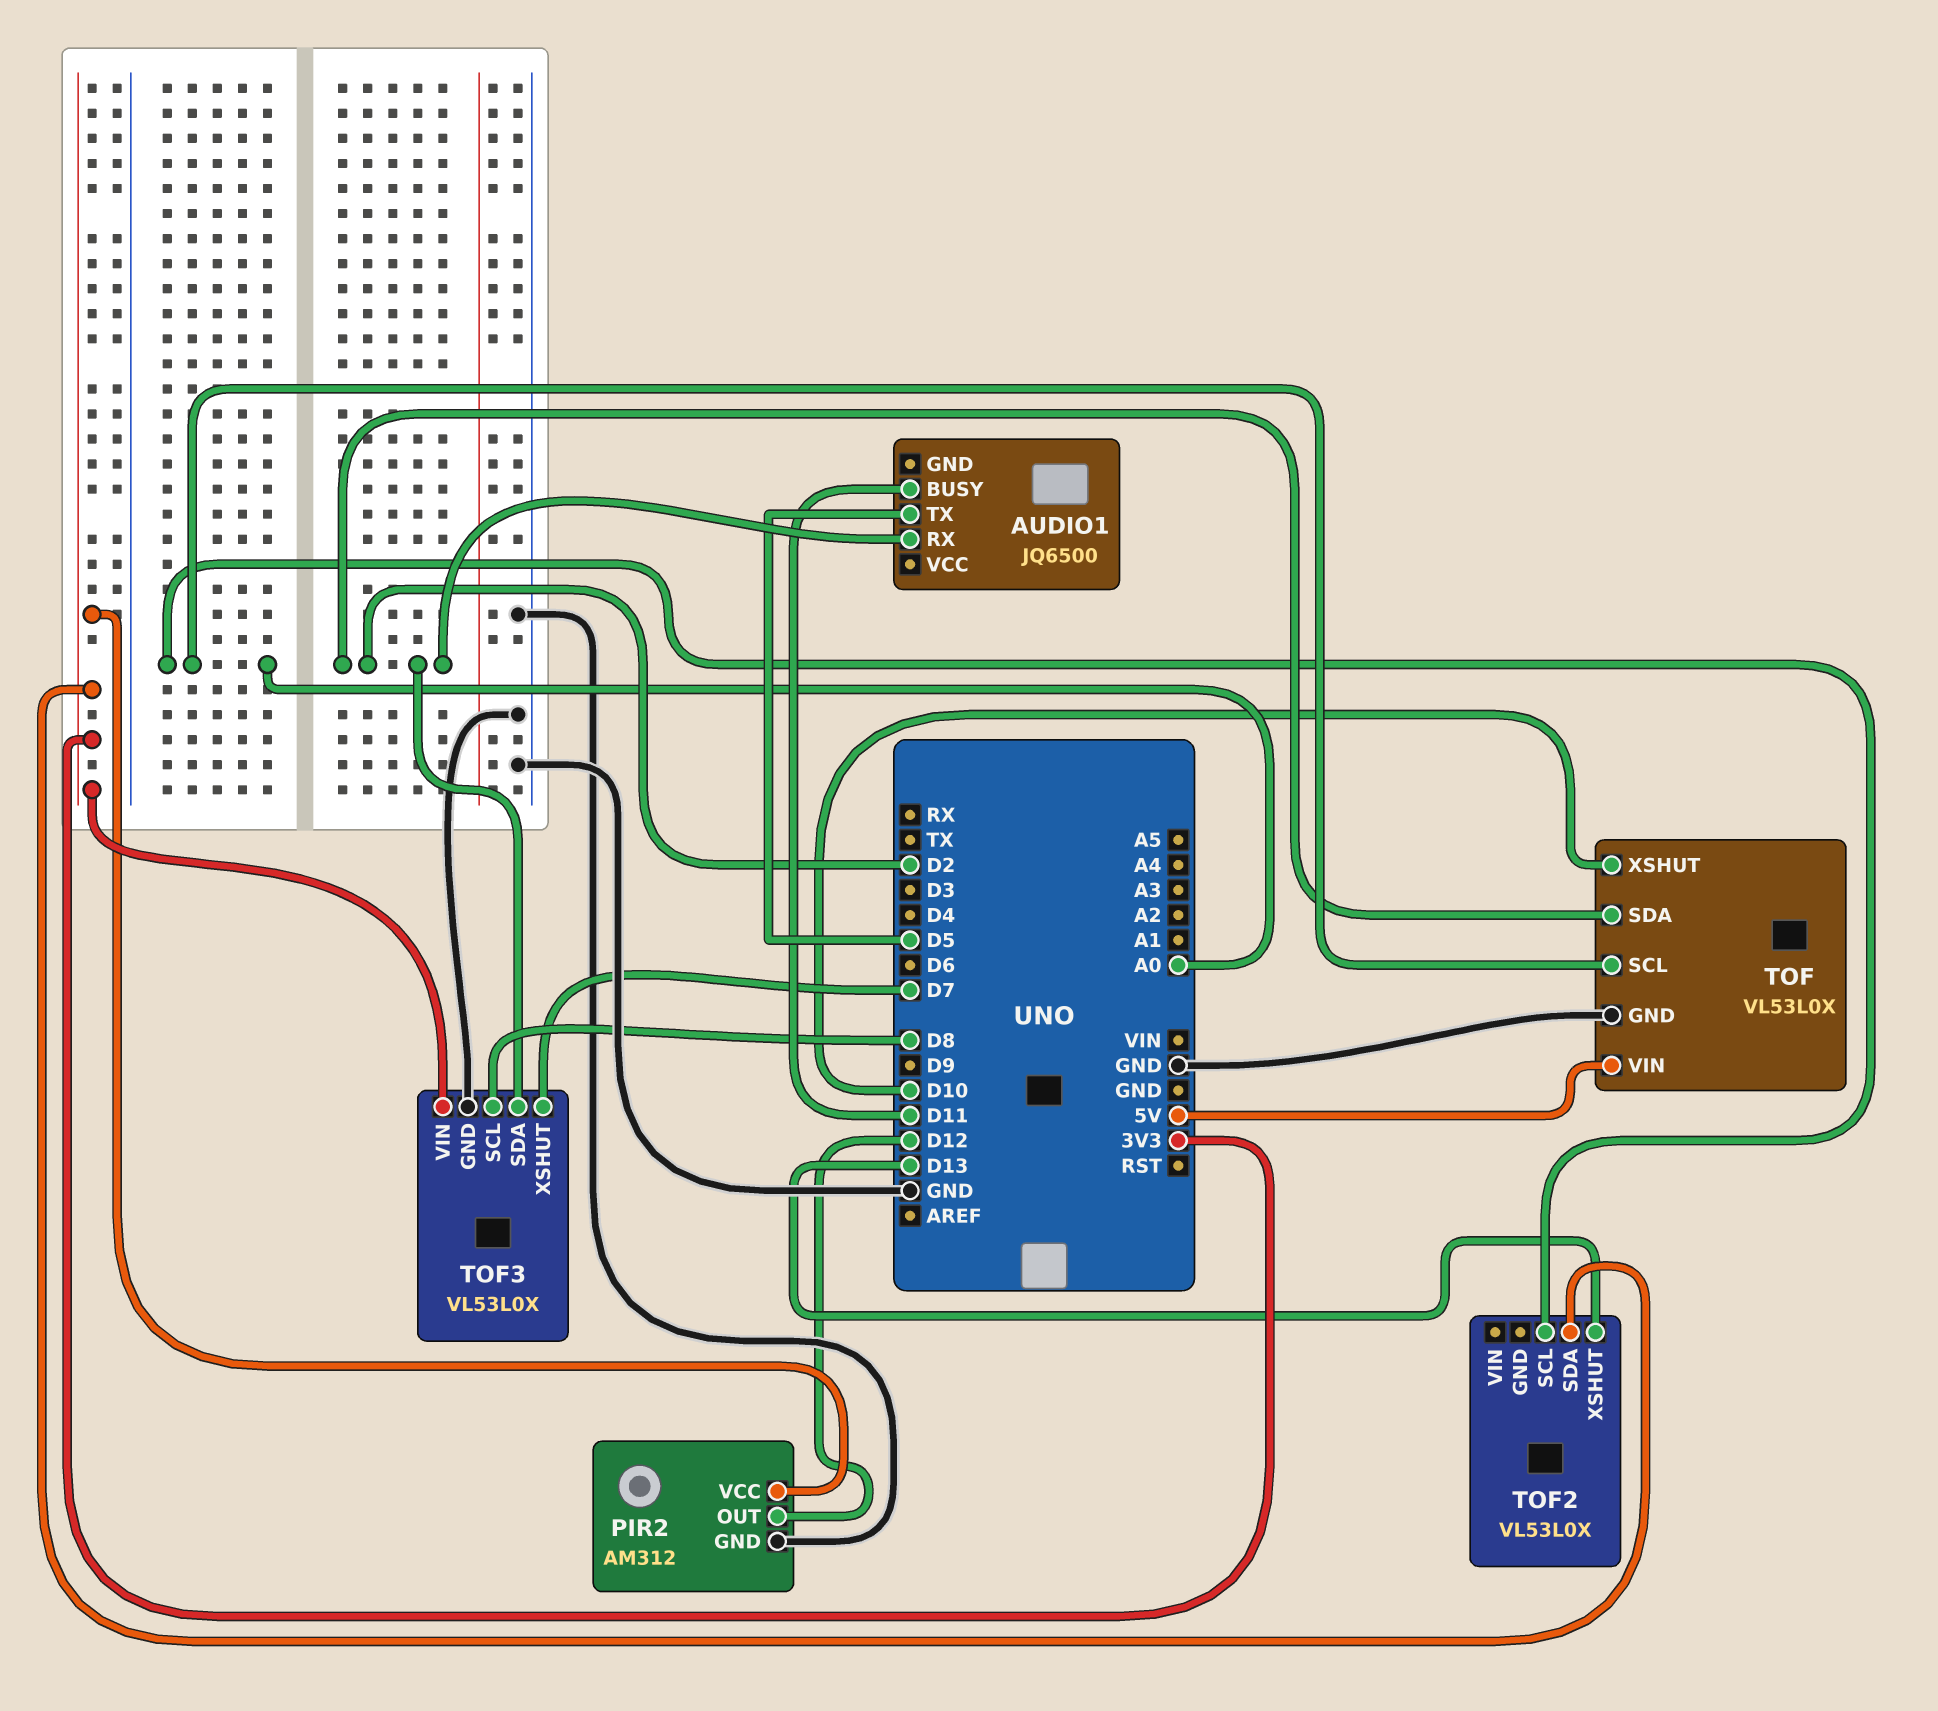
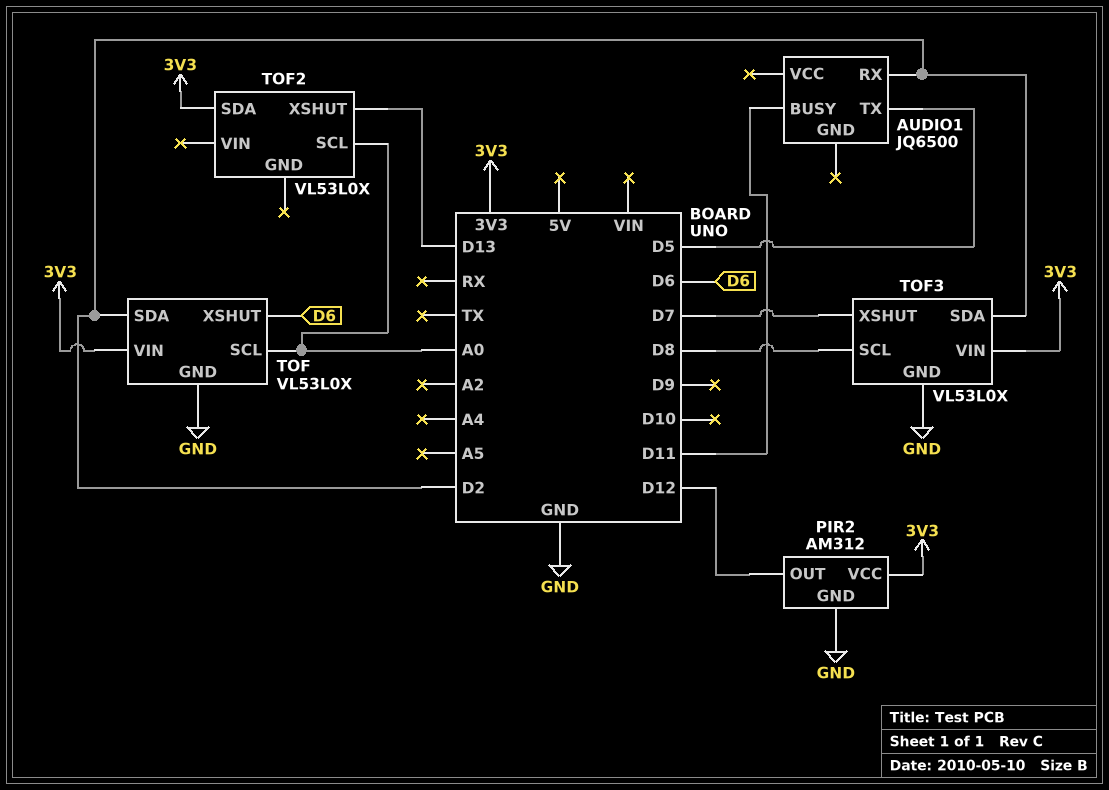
TOF pin VIN: 5V -> 3V3
TOF pin XSHUT: D10 -> D6

